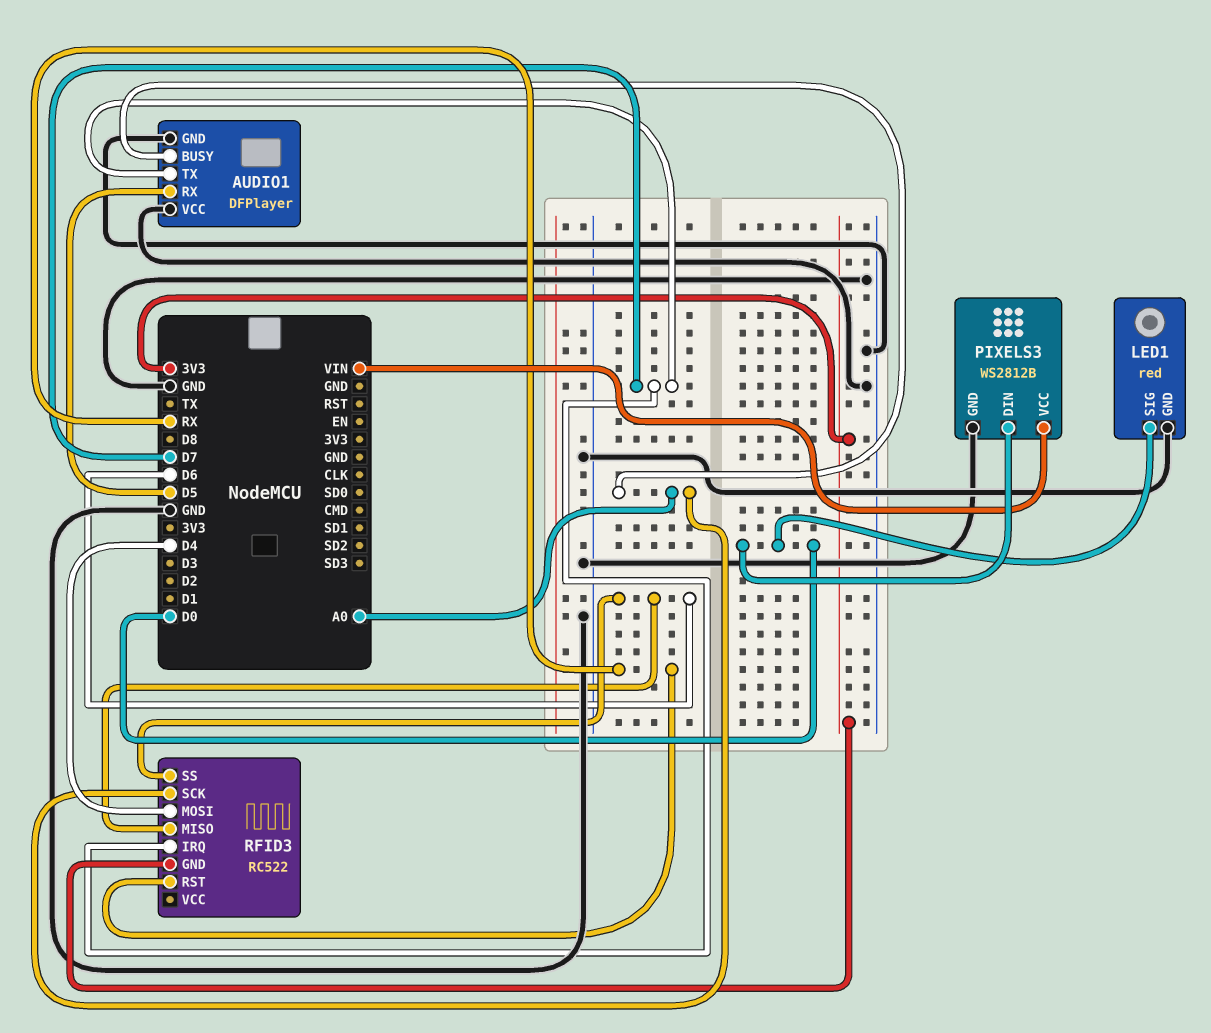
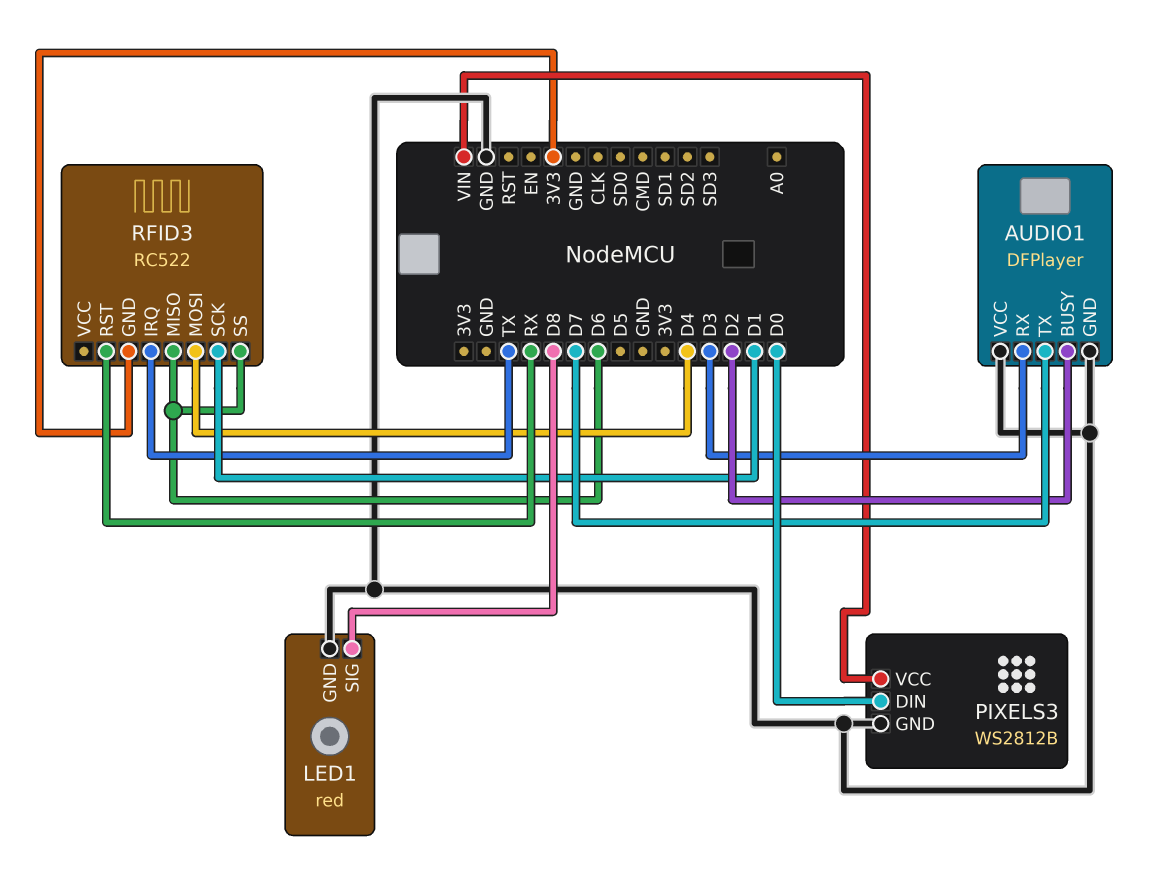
AUDIO1 pin BUSY: A0 -> D2
AUDIO1 pin RX: D5 -> D3
LED1 pin SIG: D0 -> D8
RFID3 pin IRQ: D7 -> TX
RFID3 pin SCK: A0 -> D1

